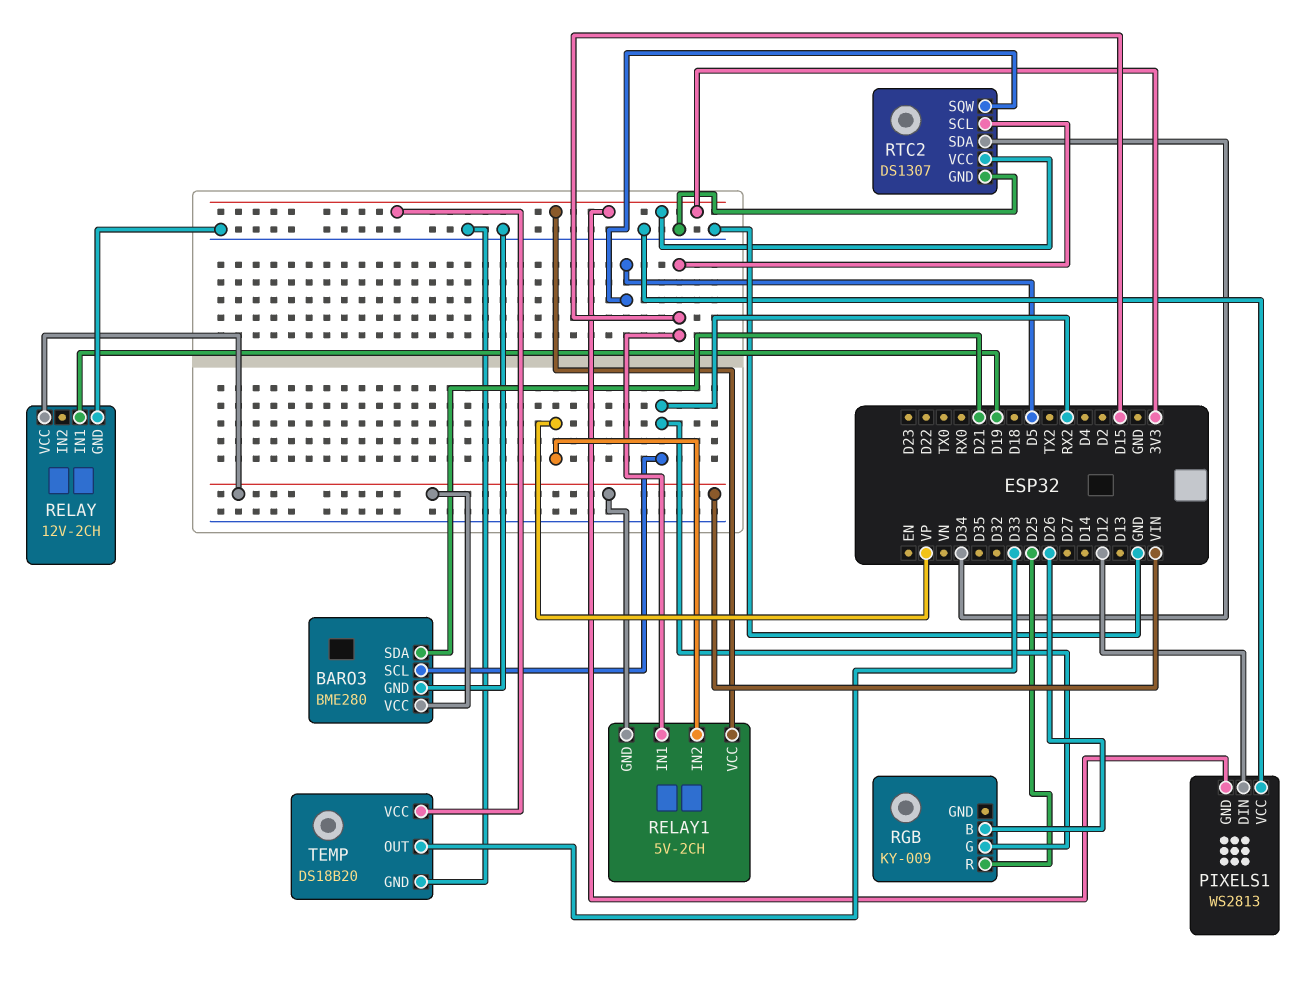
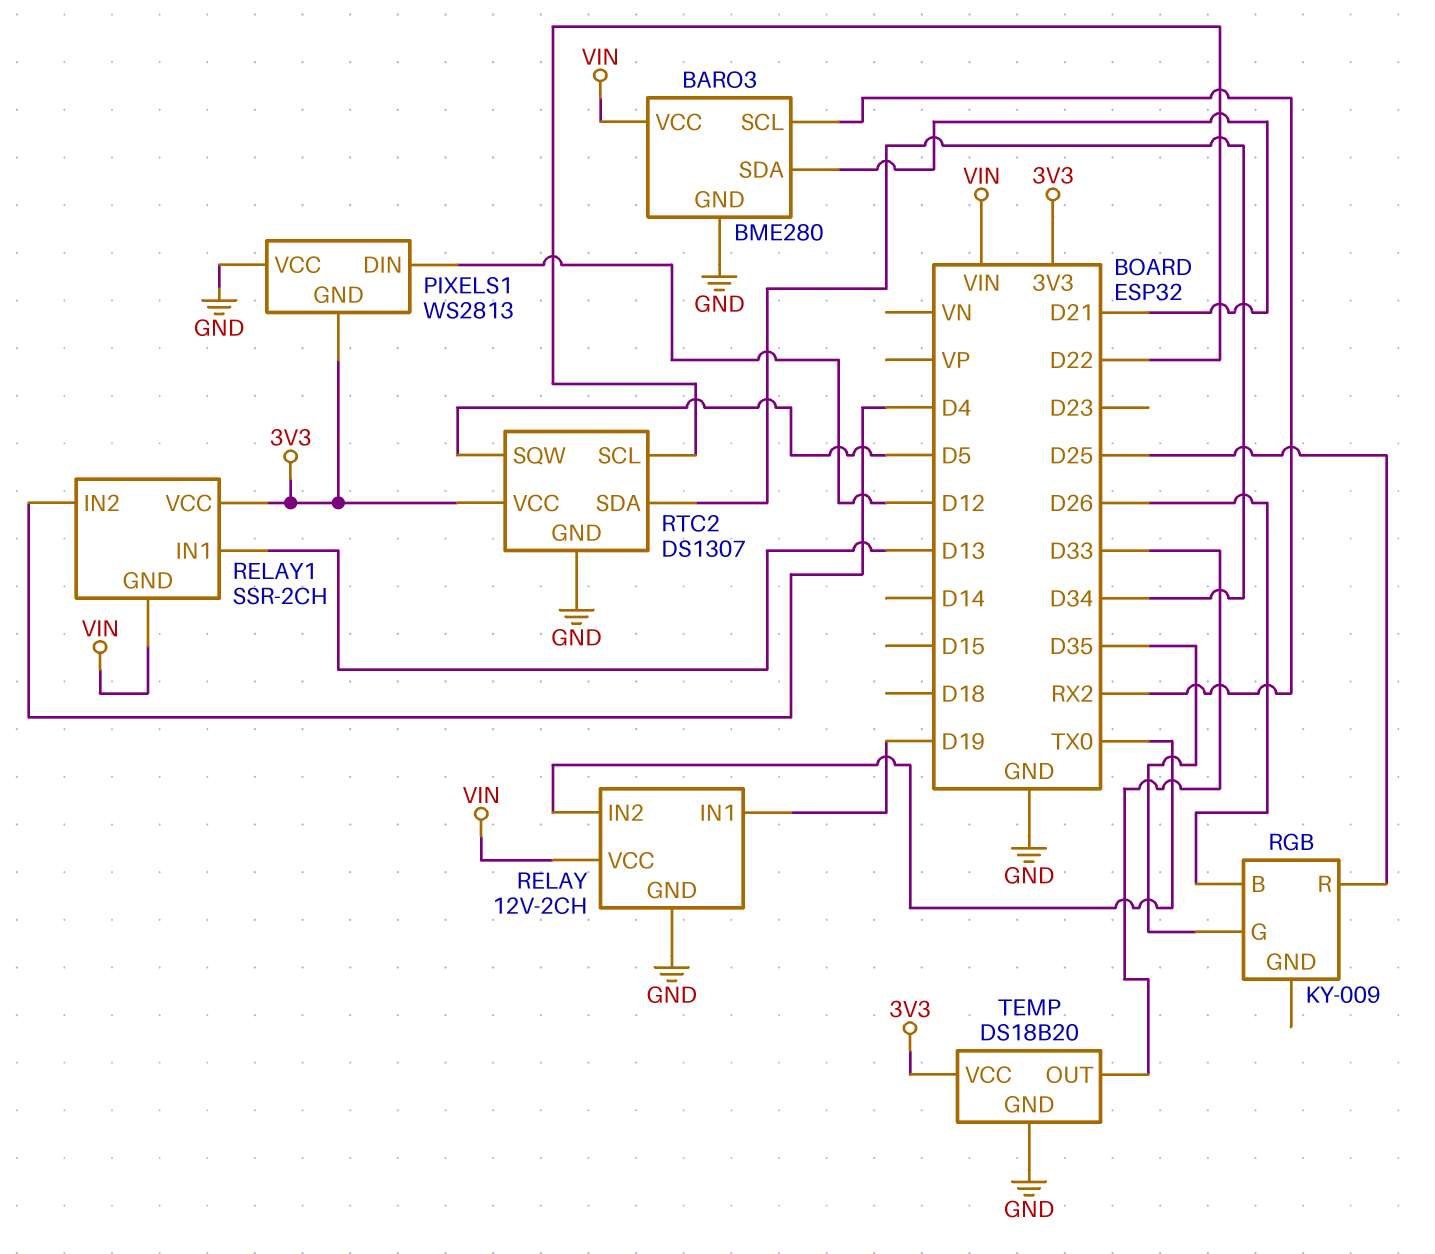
RELAY pin IN2: none -> TX0
RELAY1: 5V-2CH -> SSR-2CH
RELAY1 pin IN1: D15 -> D13
RELAY1 pin IN2: VP -> D4
RGB pin G: RX2 -> D35
RTC2 pin SCL: D15 -> D22

